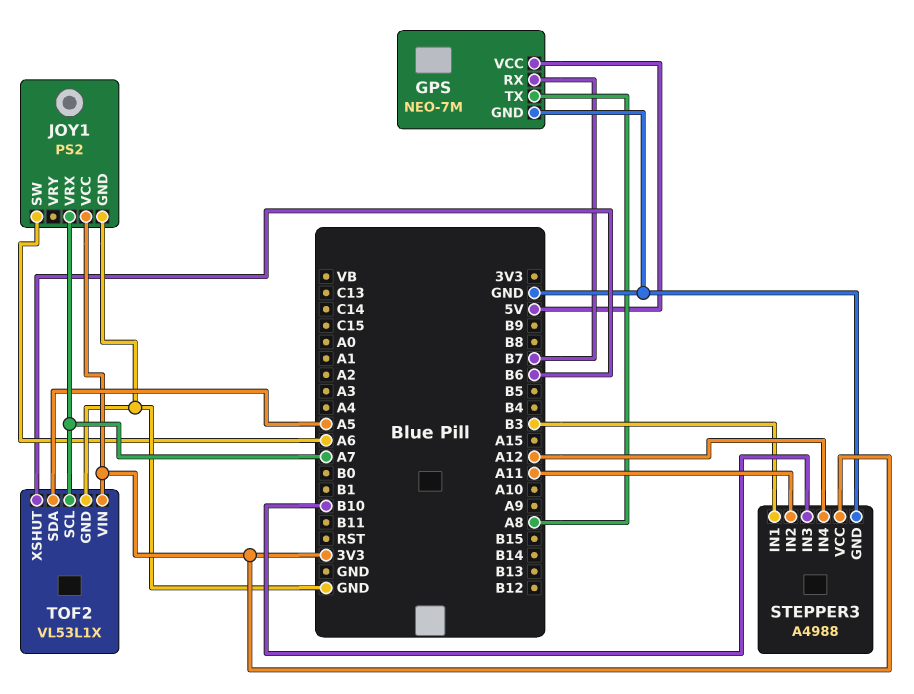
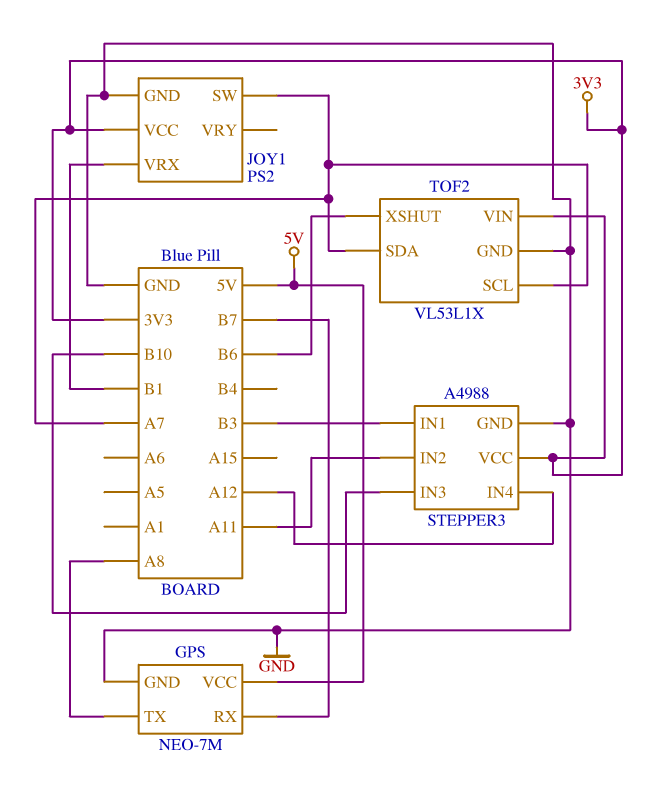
JOY1 pin SW: A6 -> A7
JOY1 pin VRX: A7 -> B1
TOF2 pin SDA: A5 -> A7

